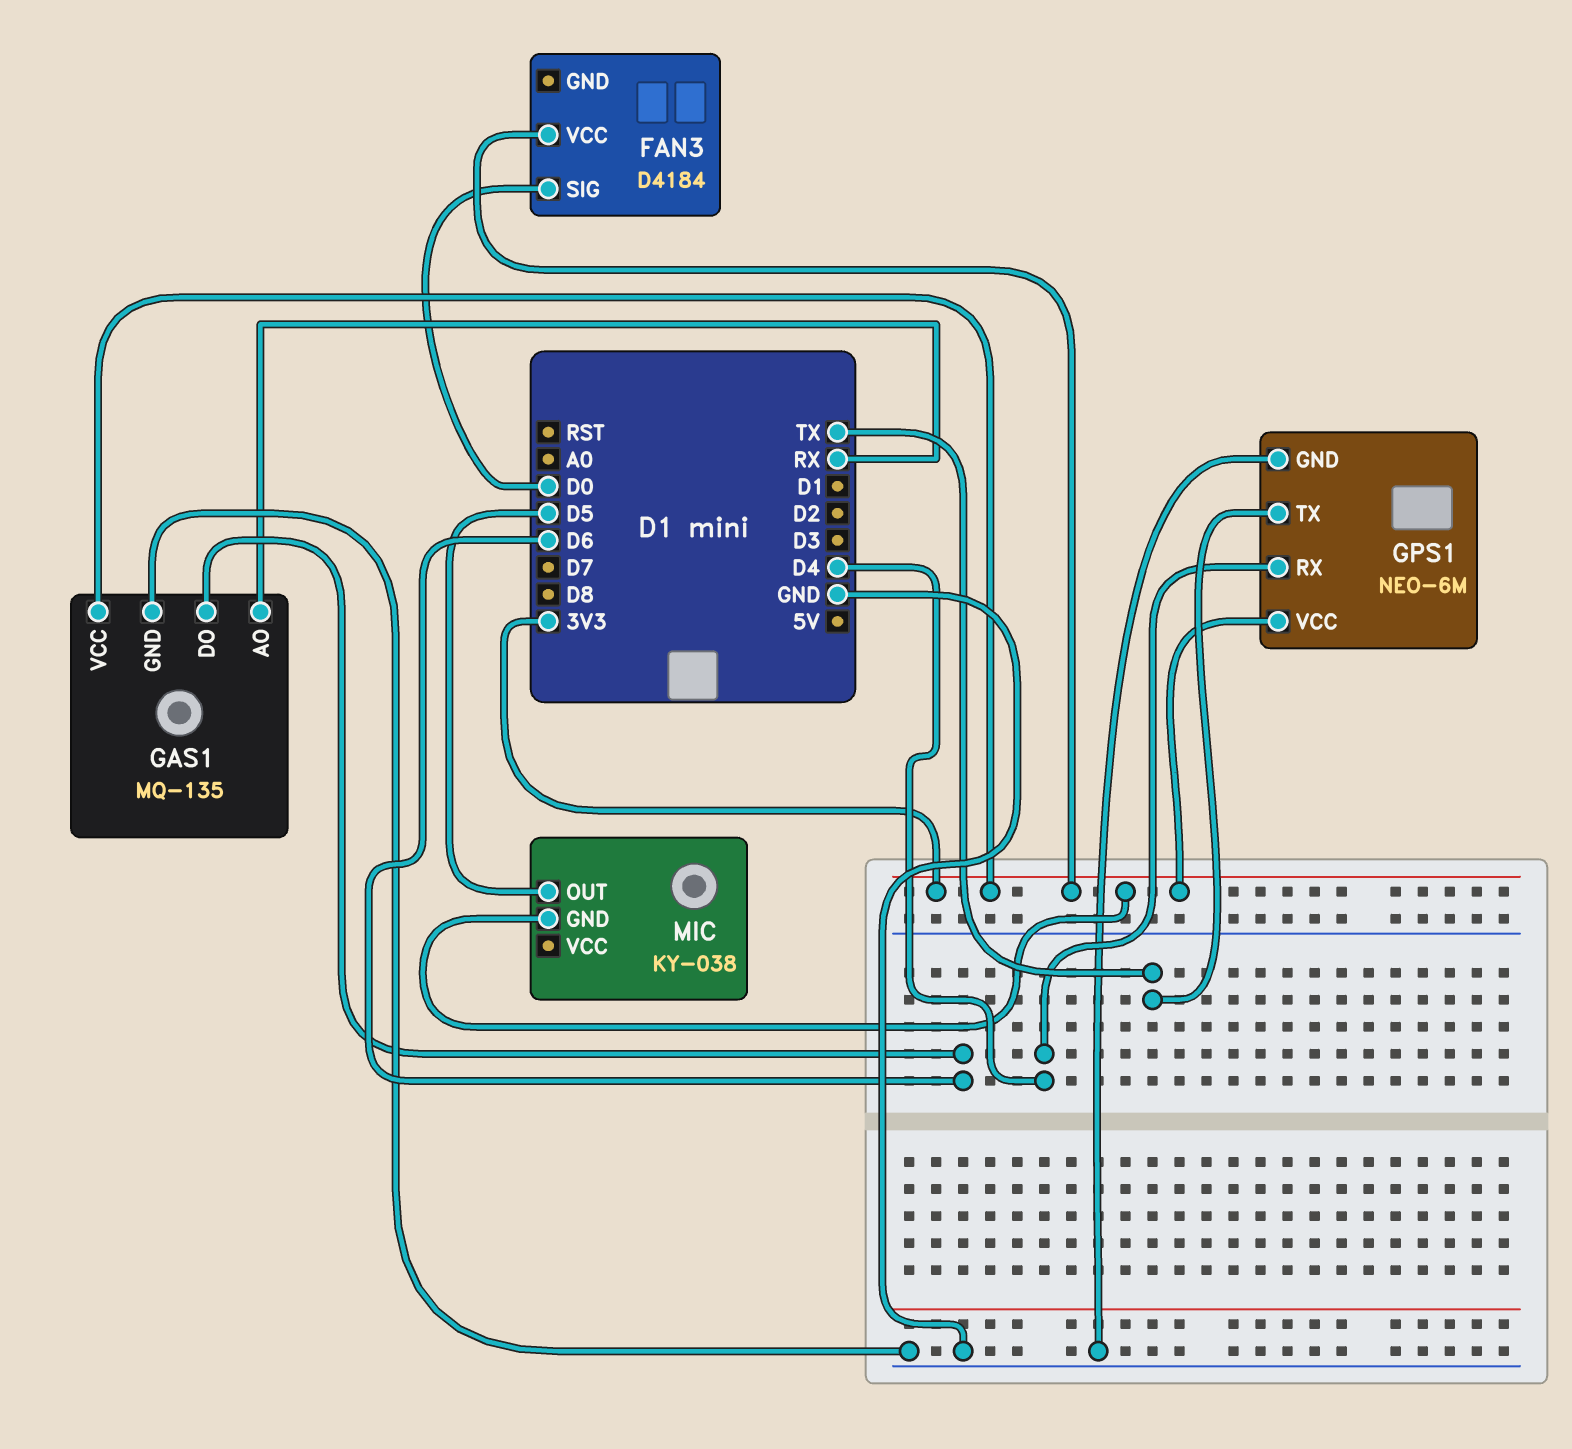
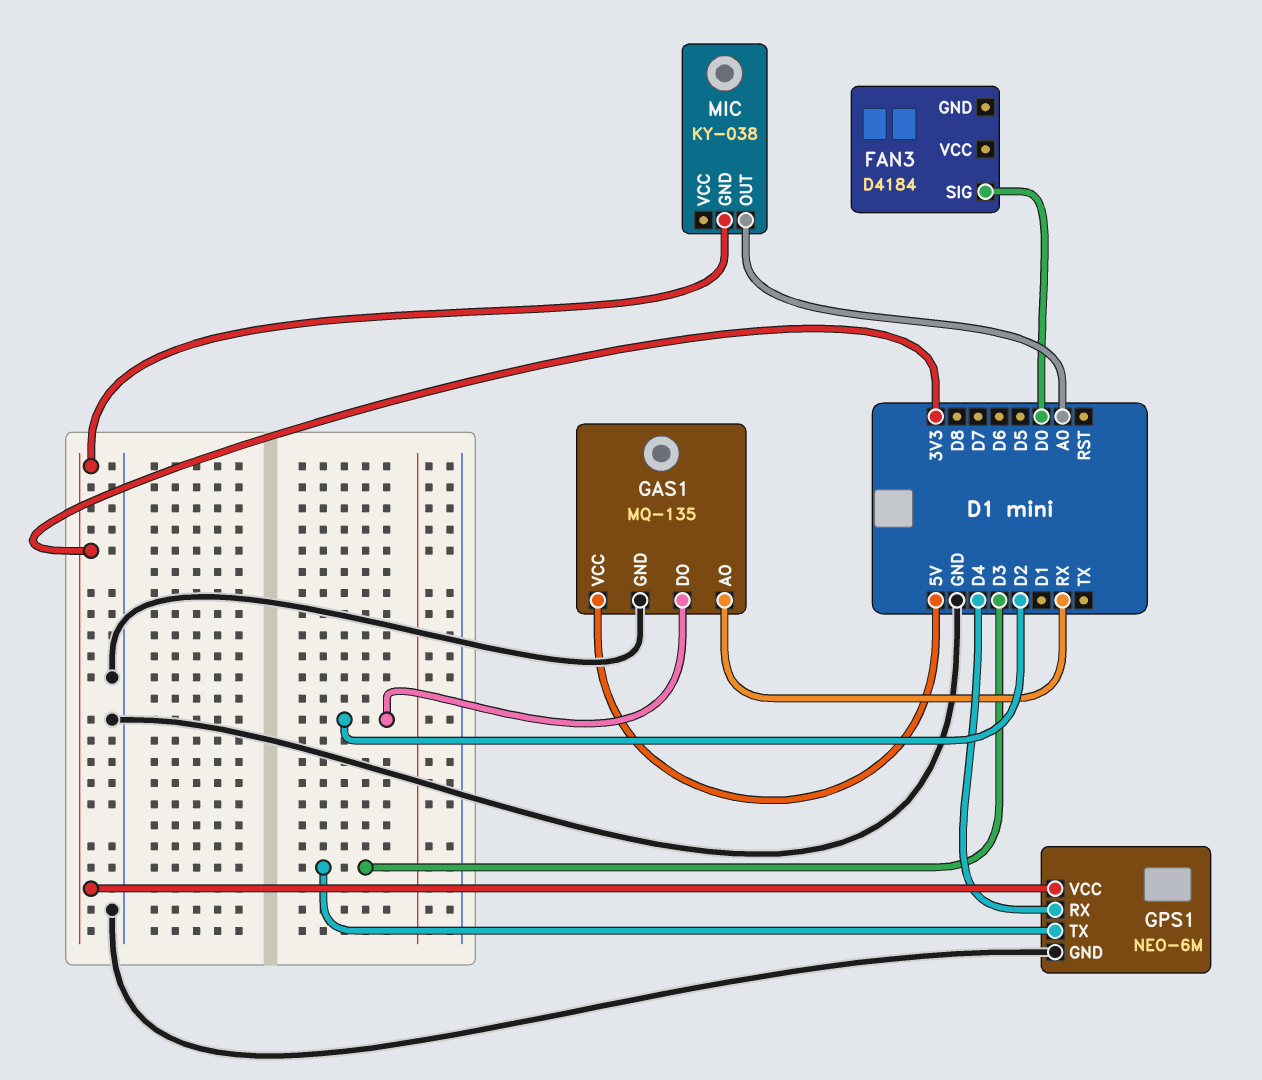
FAN3 pin VCC: 3V3 -> none
GAS1 pin DO: D6 -> D2
GAS1 pin VCC: 3V3 -> 5V
GPS1 pin TX: TX -> D3
MIC pin OUT: D5 -> A0

